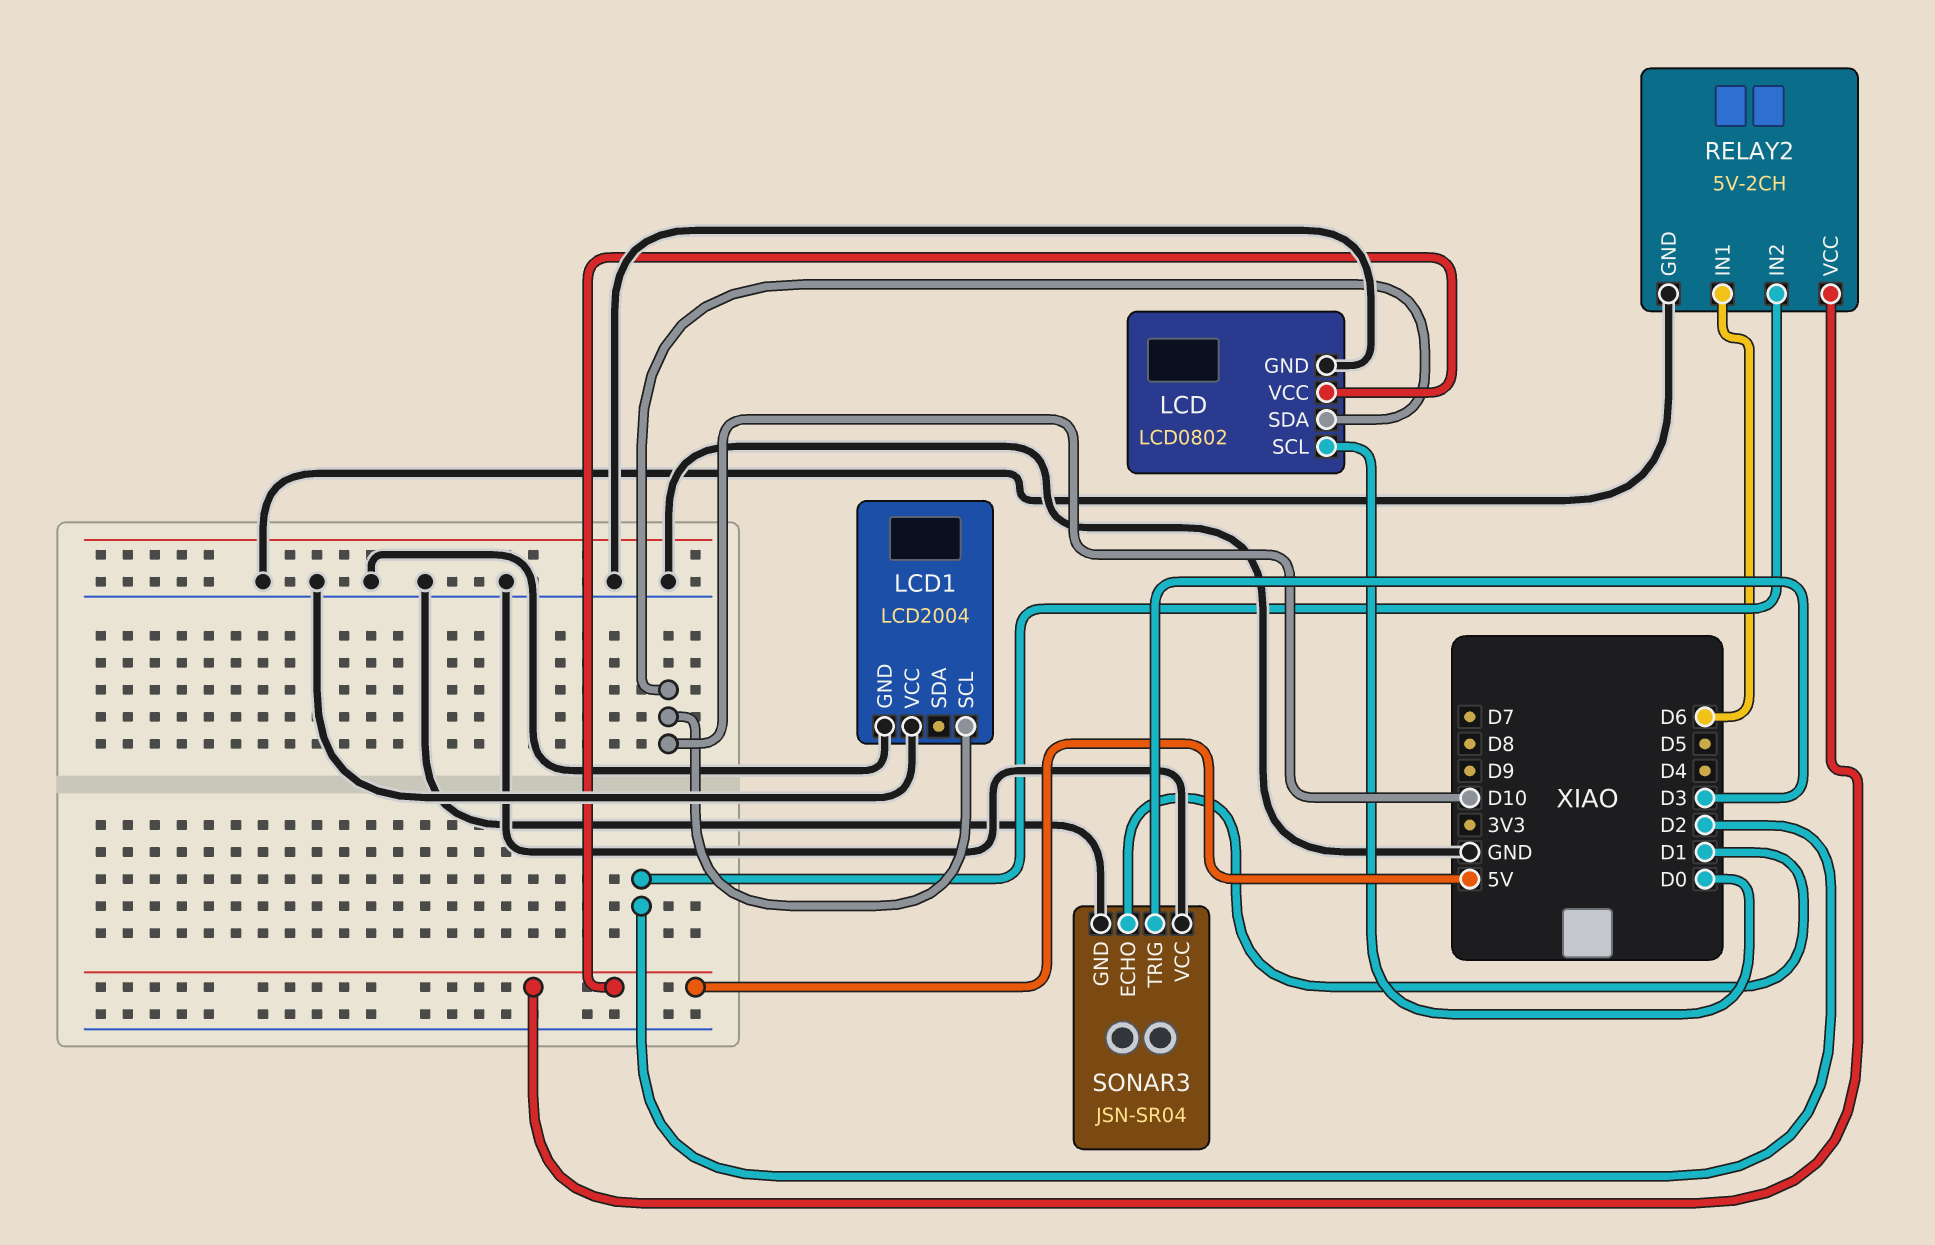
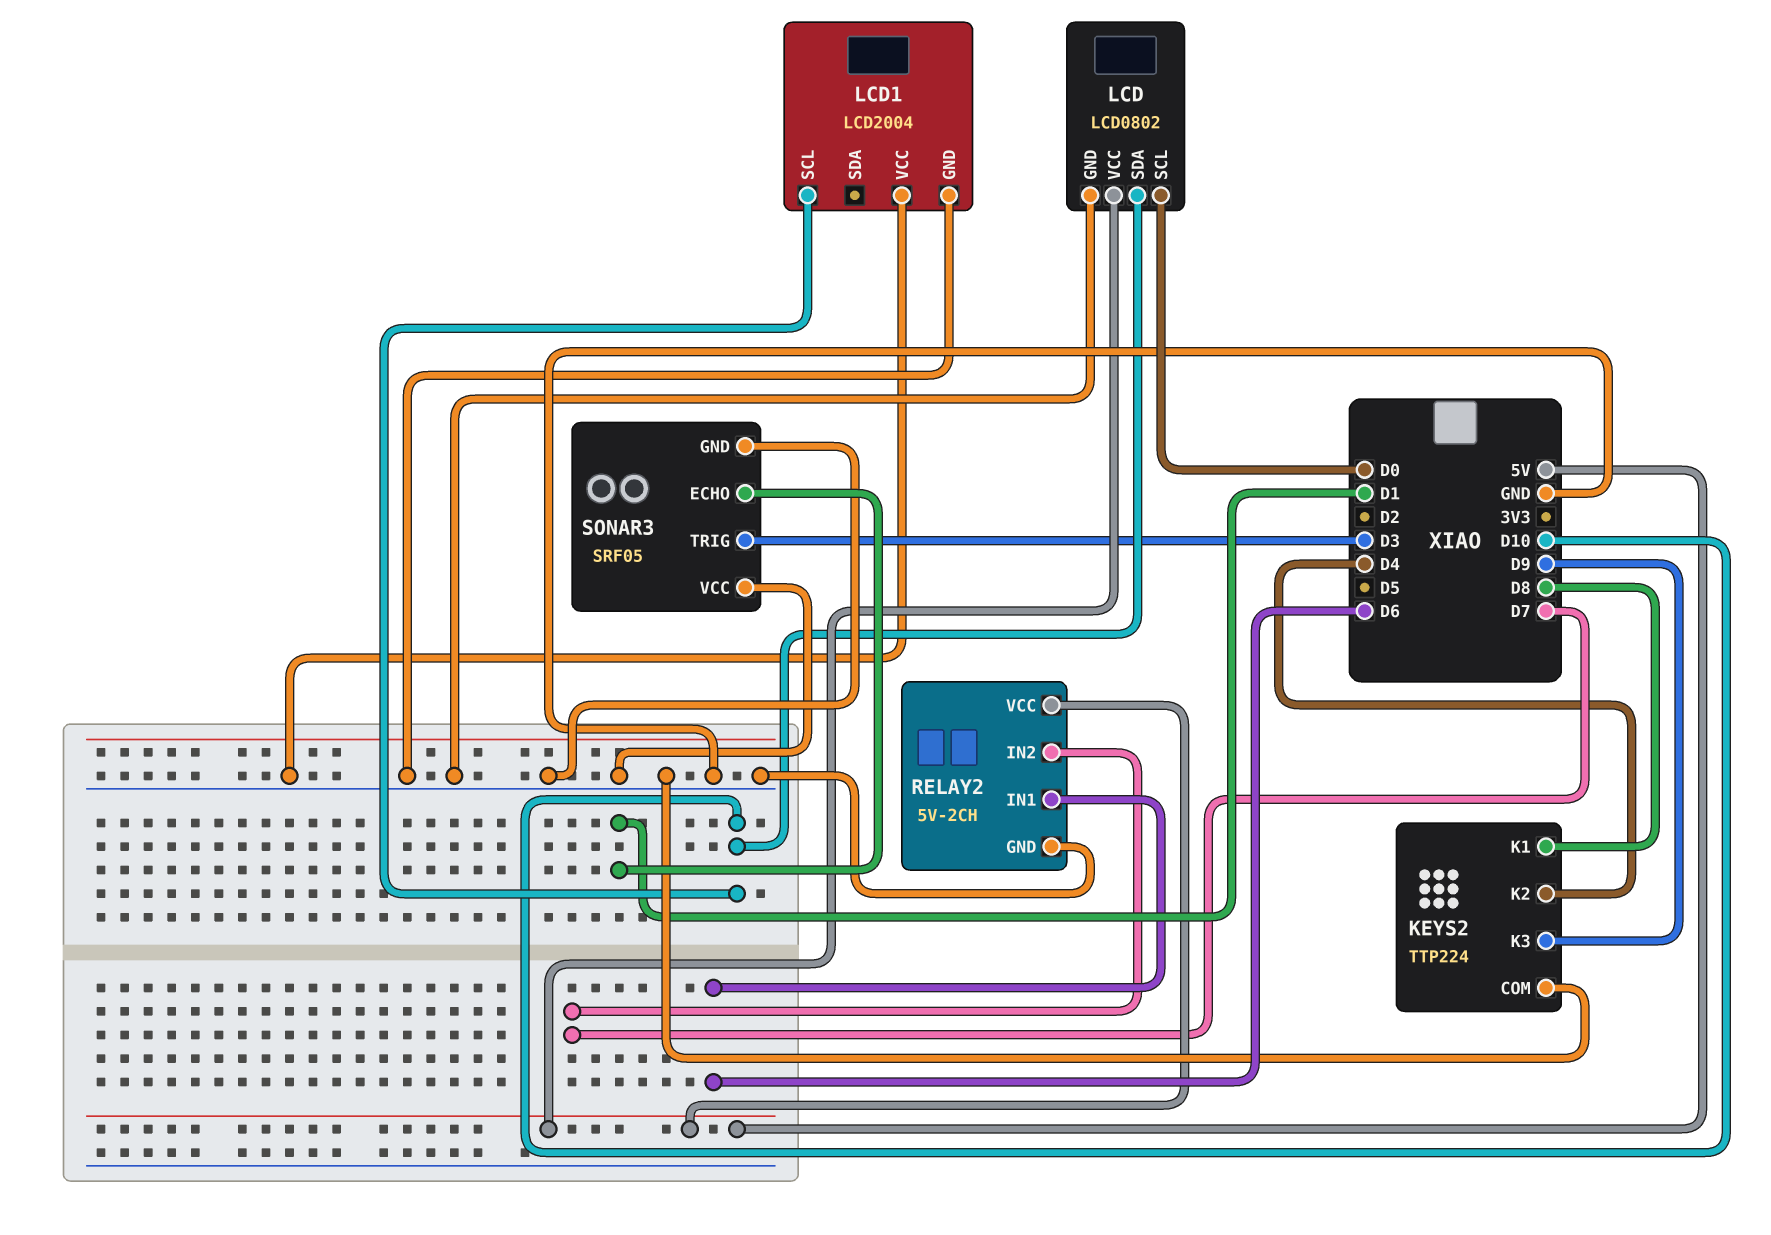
KEYS2: none -> TTP224
KEYS2 pin COM: none -> GND
KEYS2 pin K1: none -> D8
KEYS2 pin K2: none -> D4
KEYS2 pin K3: none -> D9
RELAY2 pin IN2: D2 -> D7
SONAR3: JSN-SR04 -> SRF05

